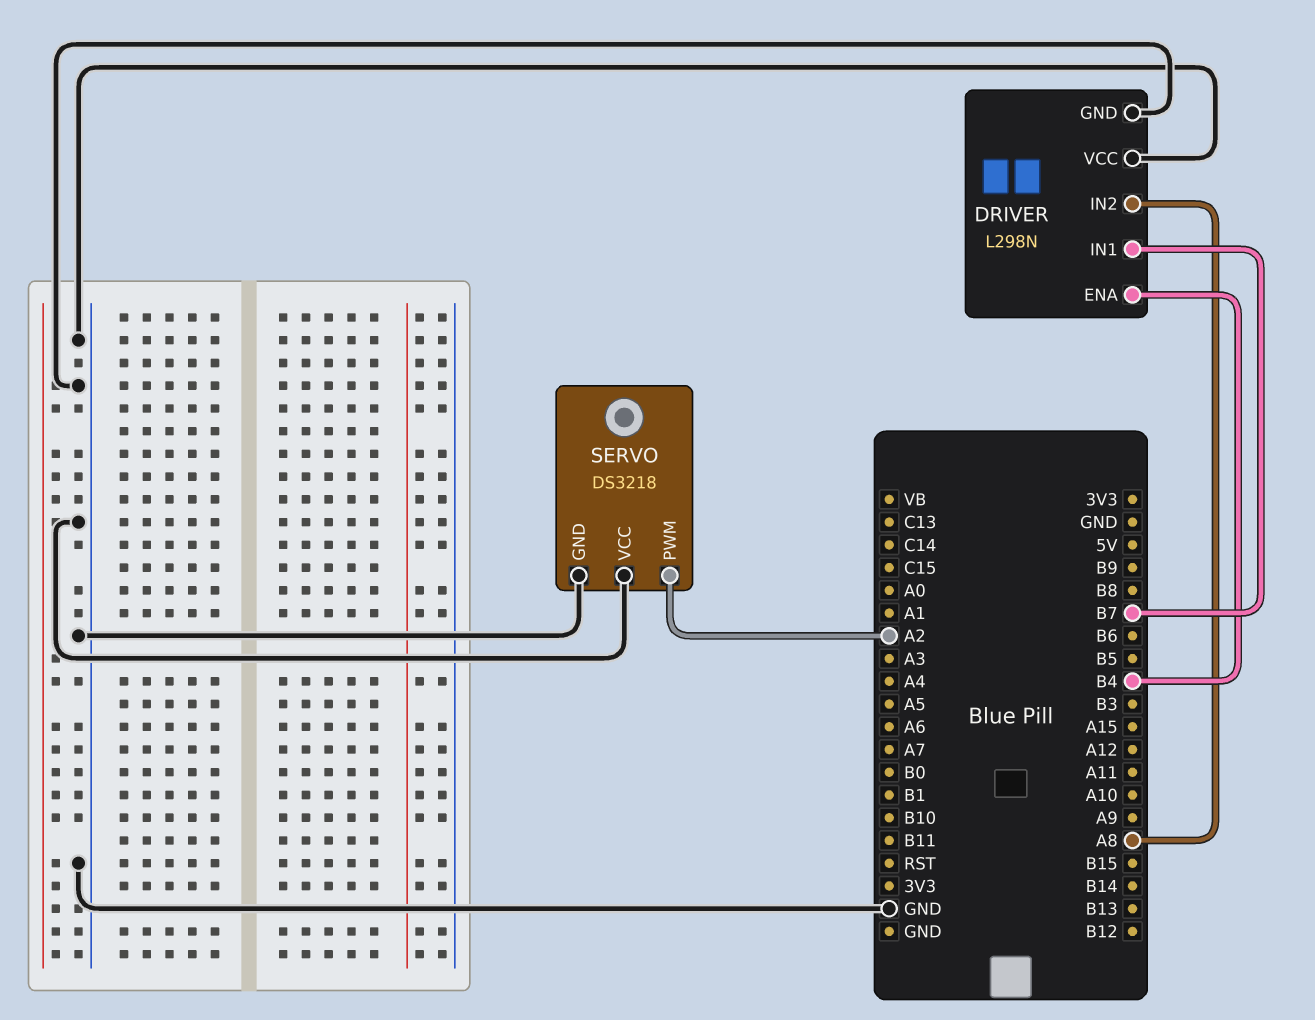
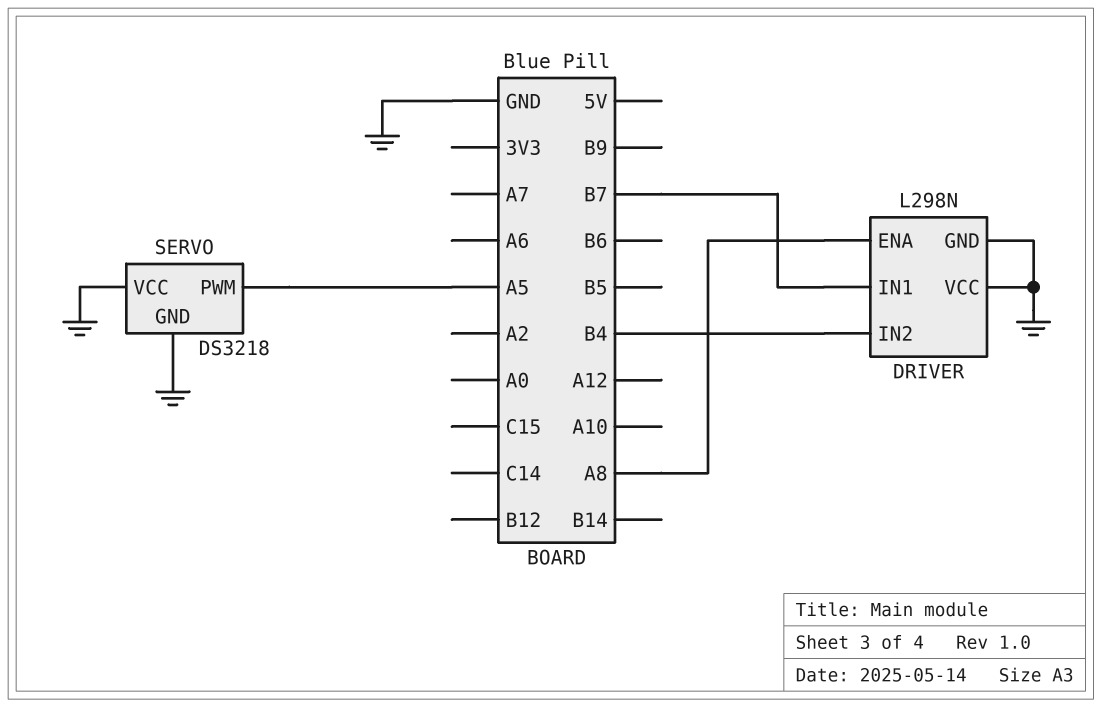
DRIVER pin ENA: B4 -> A8
DRIVER pin IN2: A8 -> B4
SERVO pin PWM: A2 -> A5

